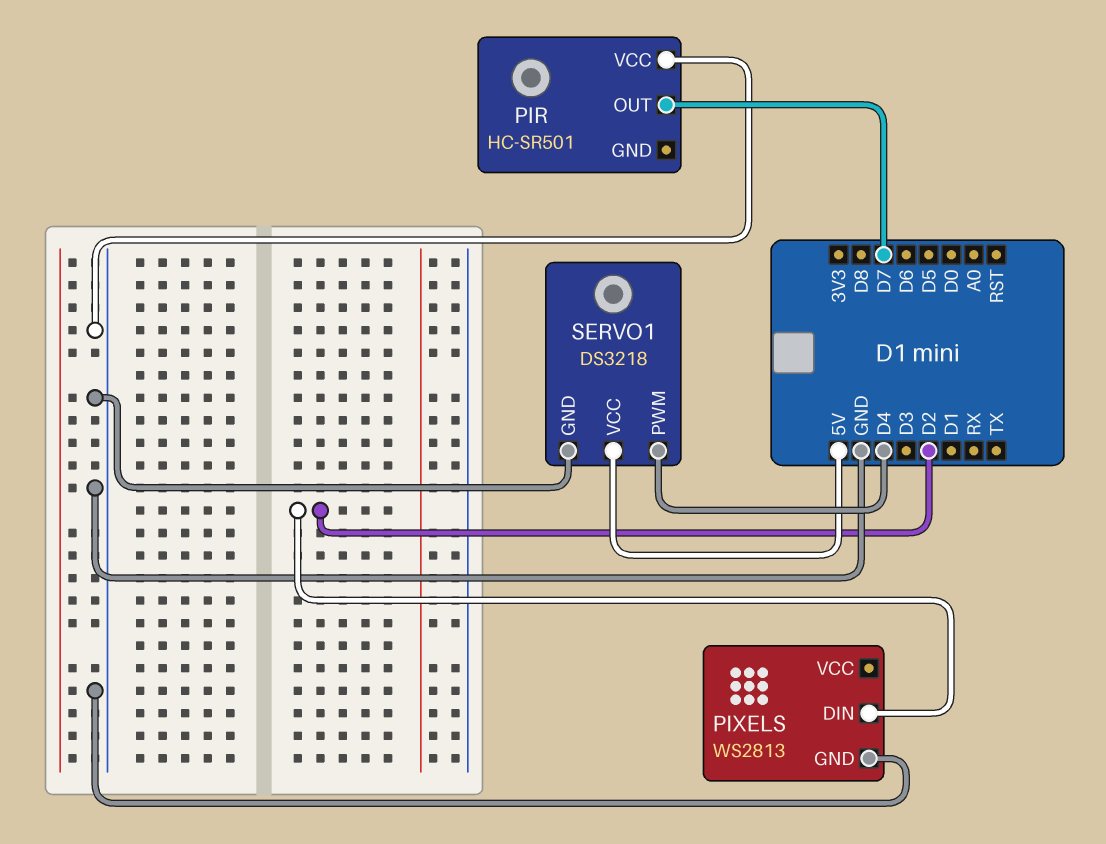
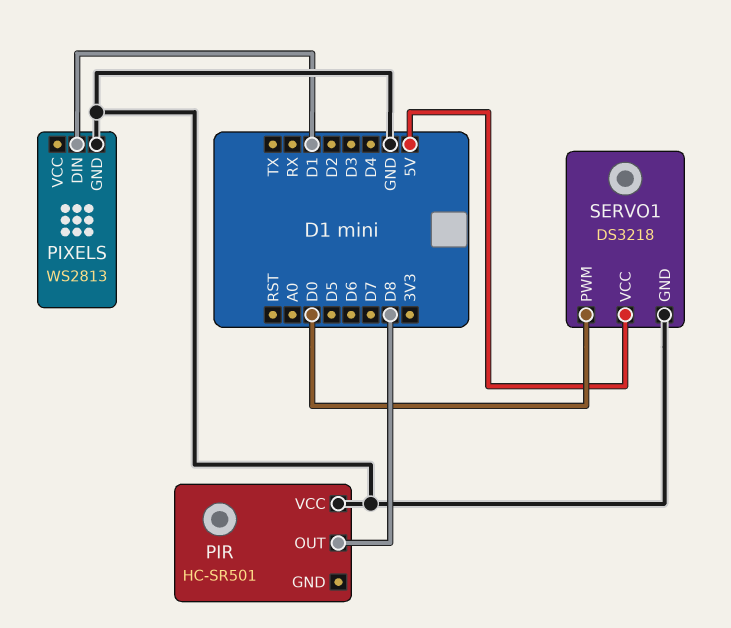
PIR pin OUT: D7 -> D8
PIXELS pin DIN: D2 -> D1
SERVO1 pin PWM: D4 -> D0

